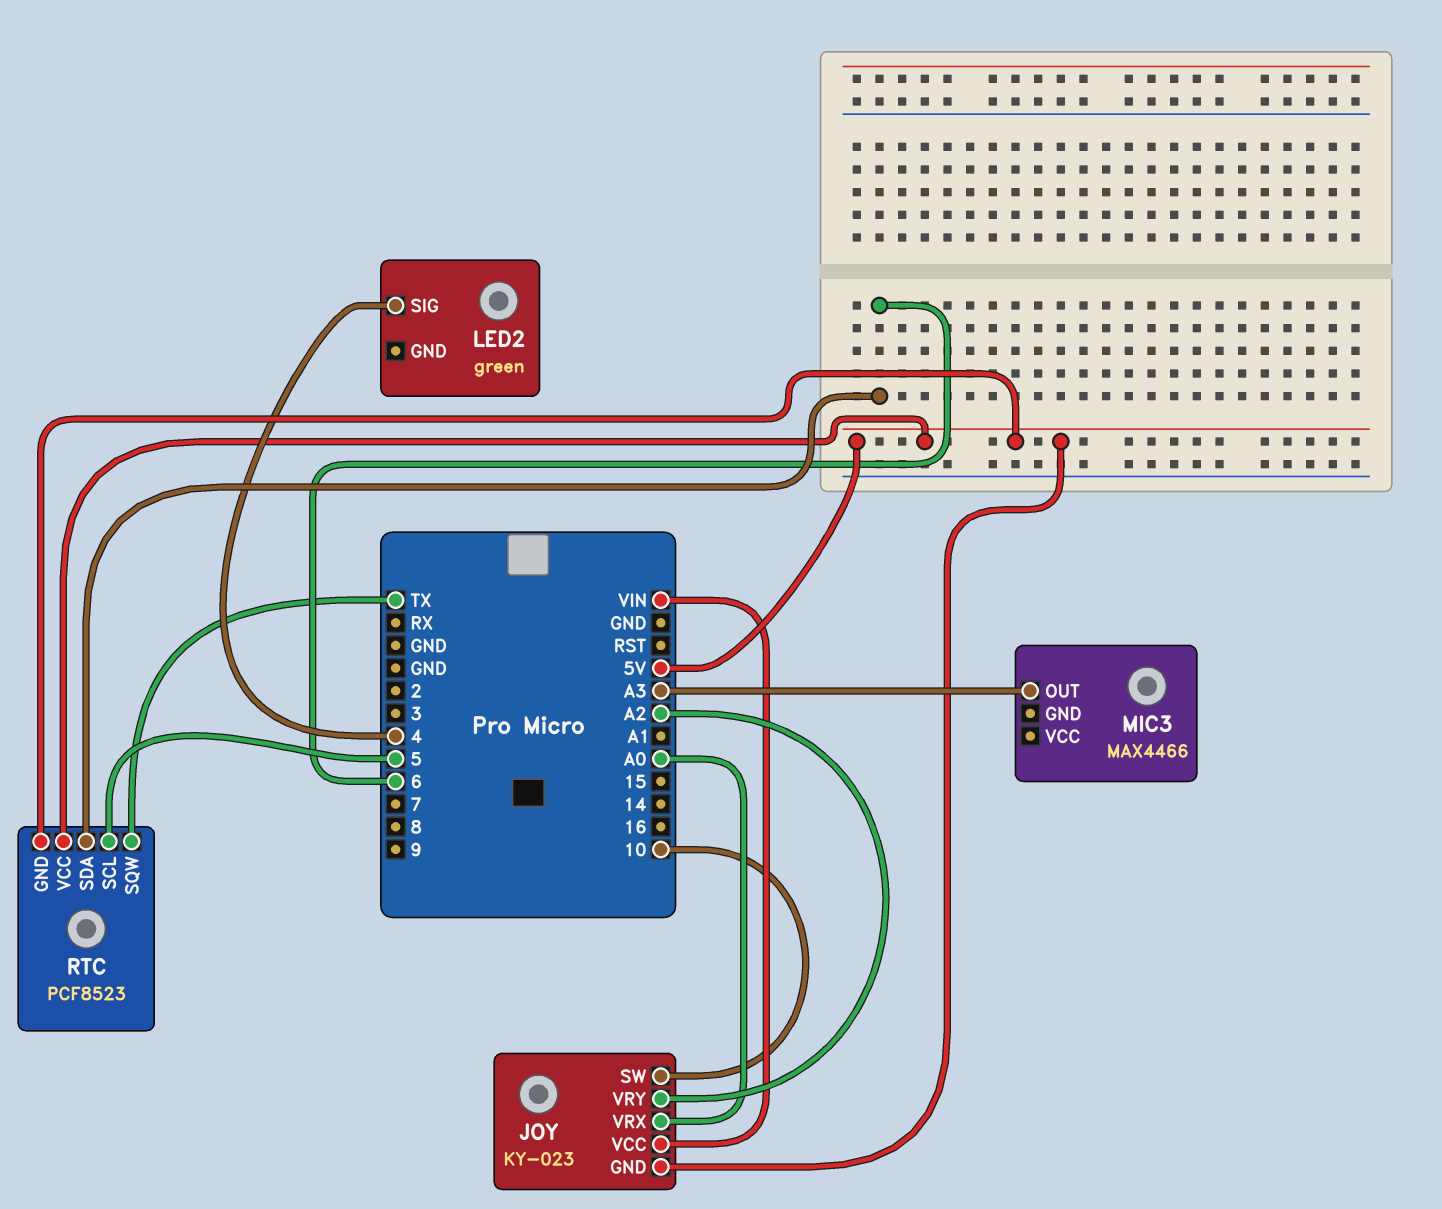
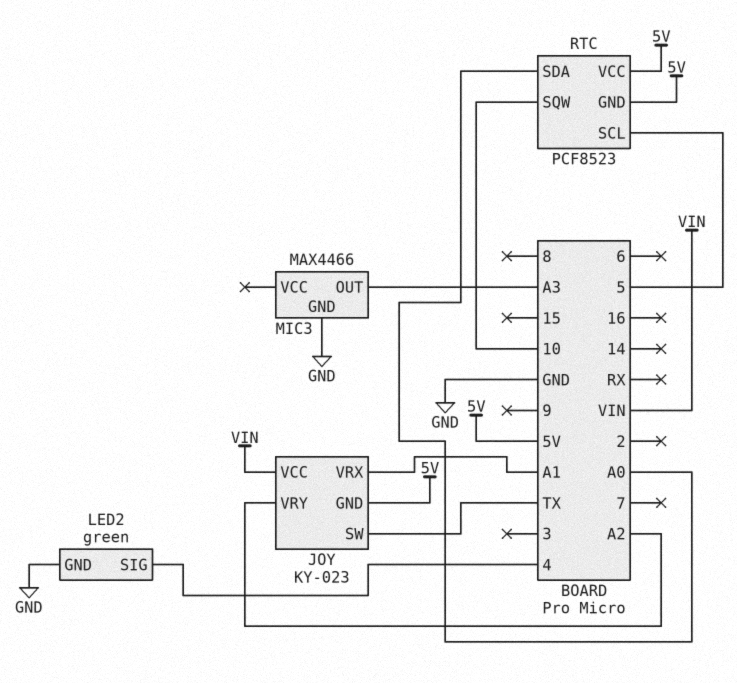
JOY pin SW: 10 -> TX
JOY pin VRX: A0 -> A1
LED2 pin GND: none -> GND
MIC3 pin GND: none -> GND
RTC pin SDA: 6 -> A0
RTC pin SQW: TX -> 10

